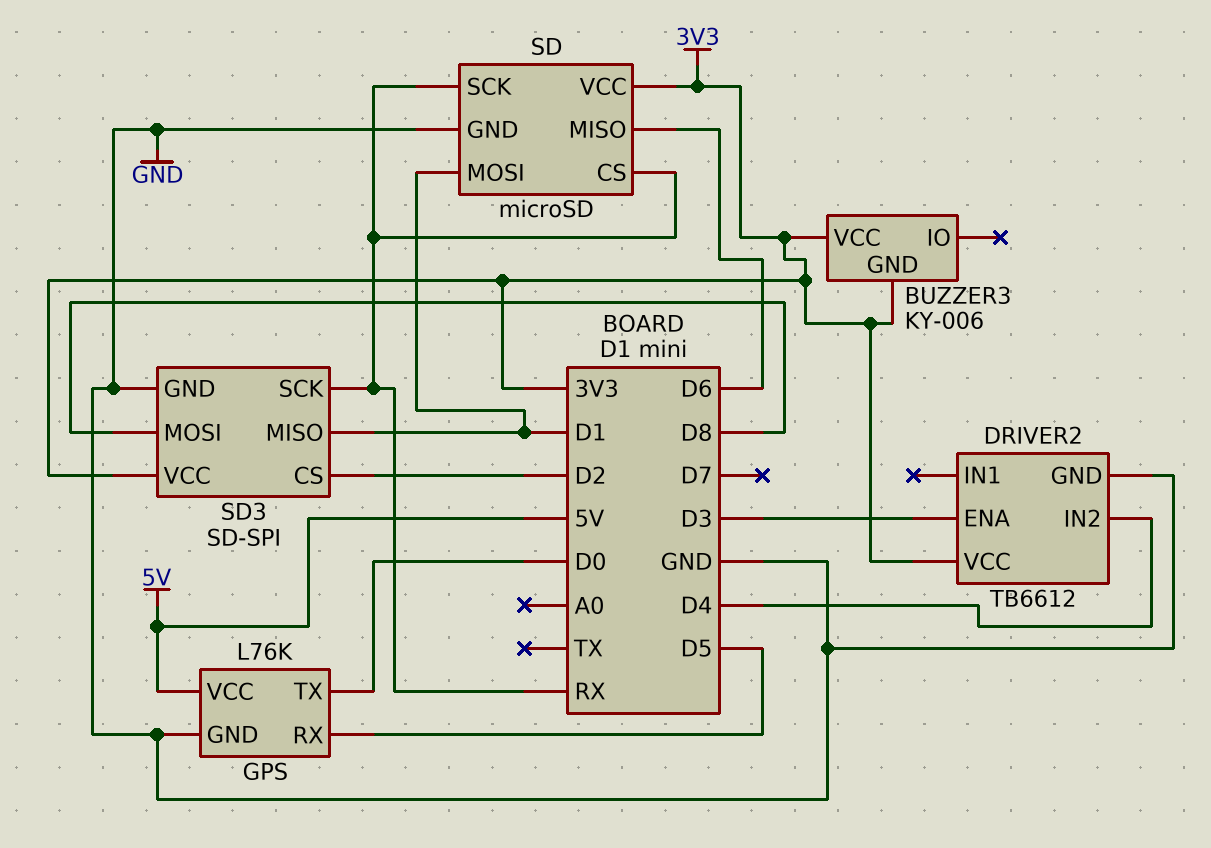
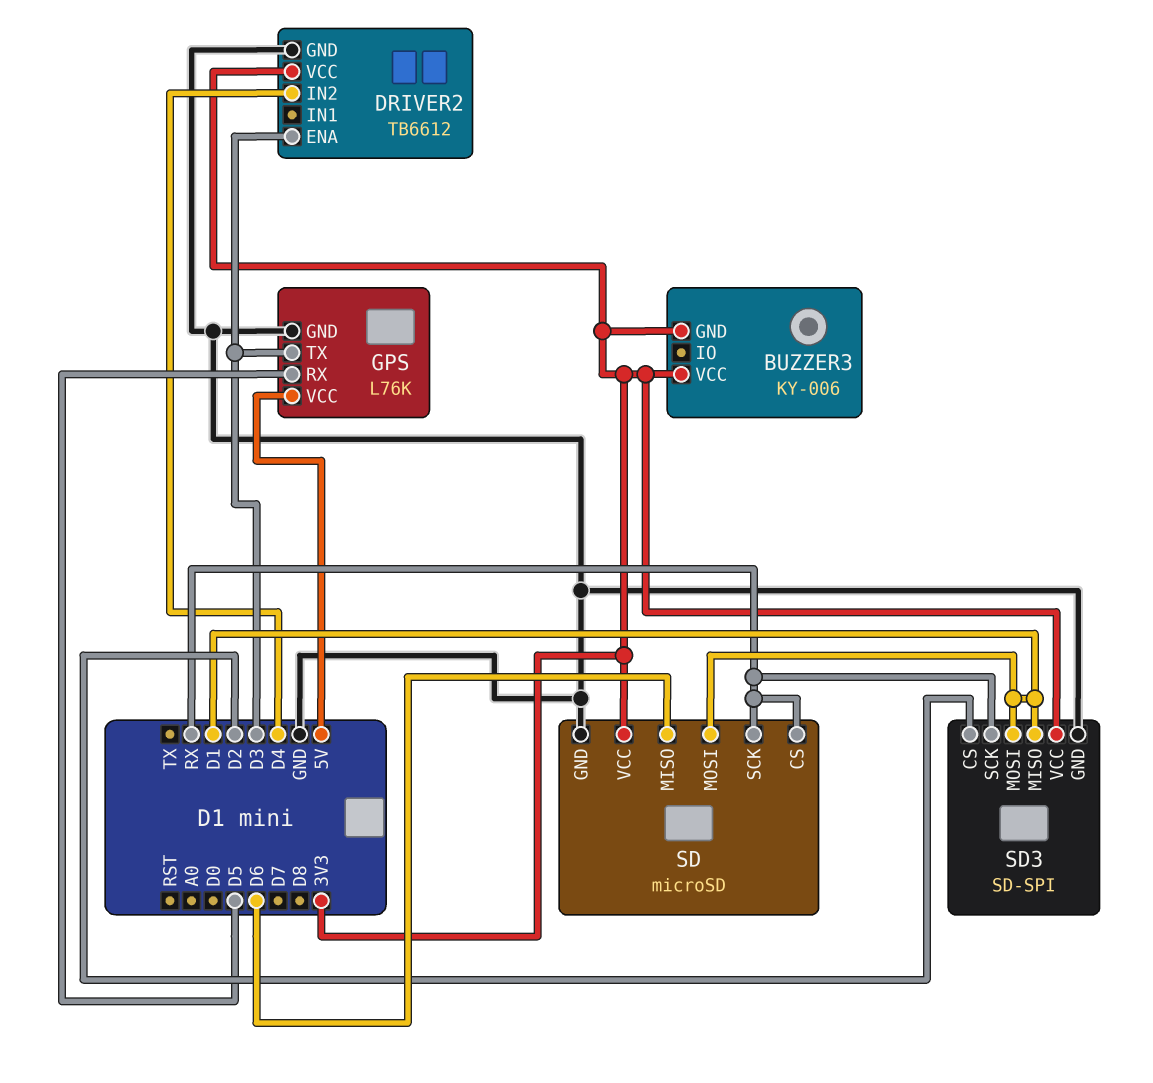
GPS pin TX: D0 -> D3
SD3 pin MOSI: D8 -> D1

